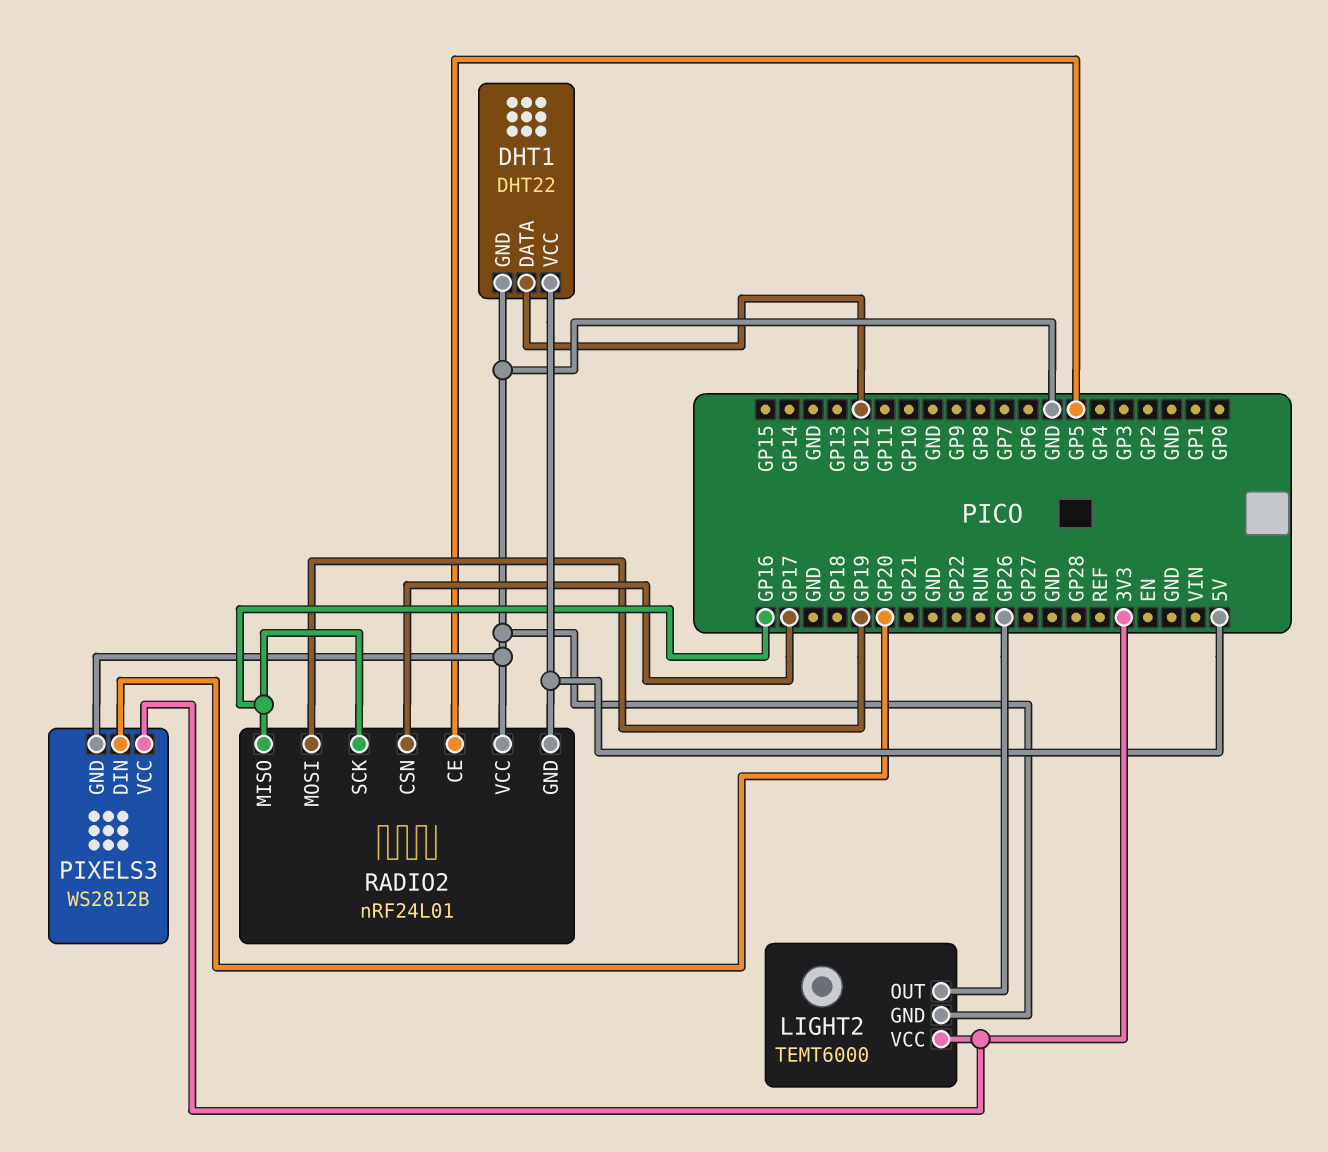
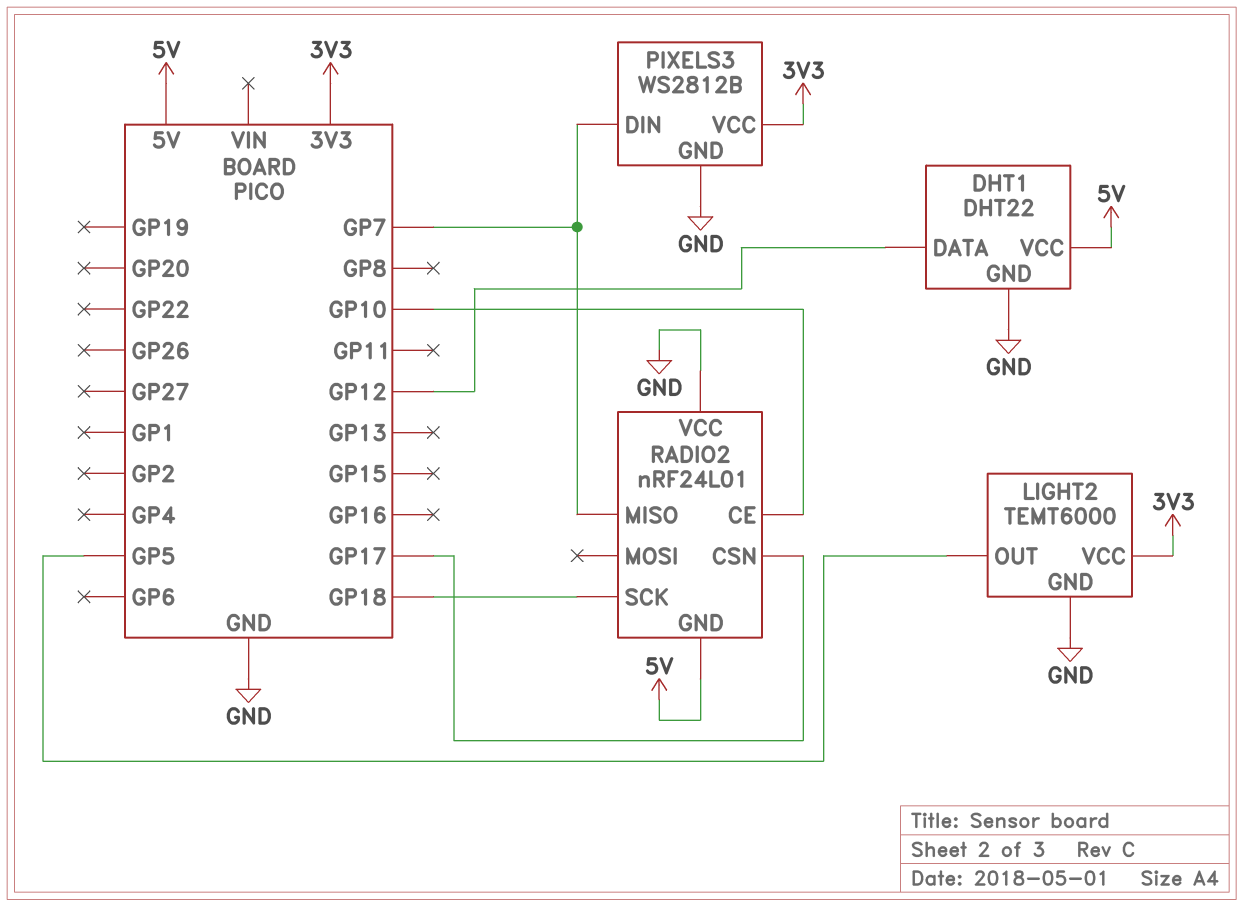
LIGHT2 pin OUT: GP26 -> GP5
PIXELS3 pin DIN: GP20 -> GP7
RADIO2 pin CE: GP5 -> GP10
RADIO2 pin MISO: GP16 -> GP7
RADIO2 pin MOSI: GP19 -> none
RADIO2 pin SCK: GP16 -> GP18

